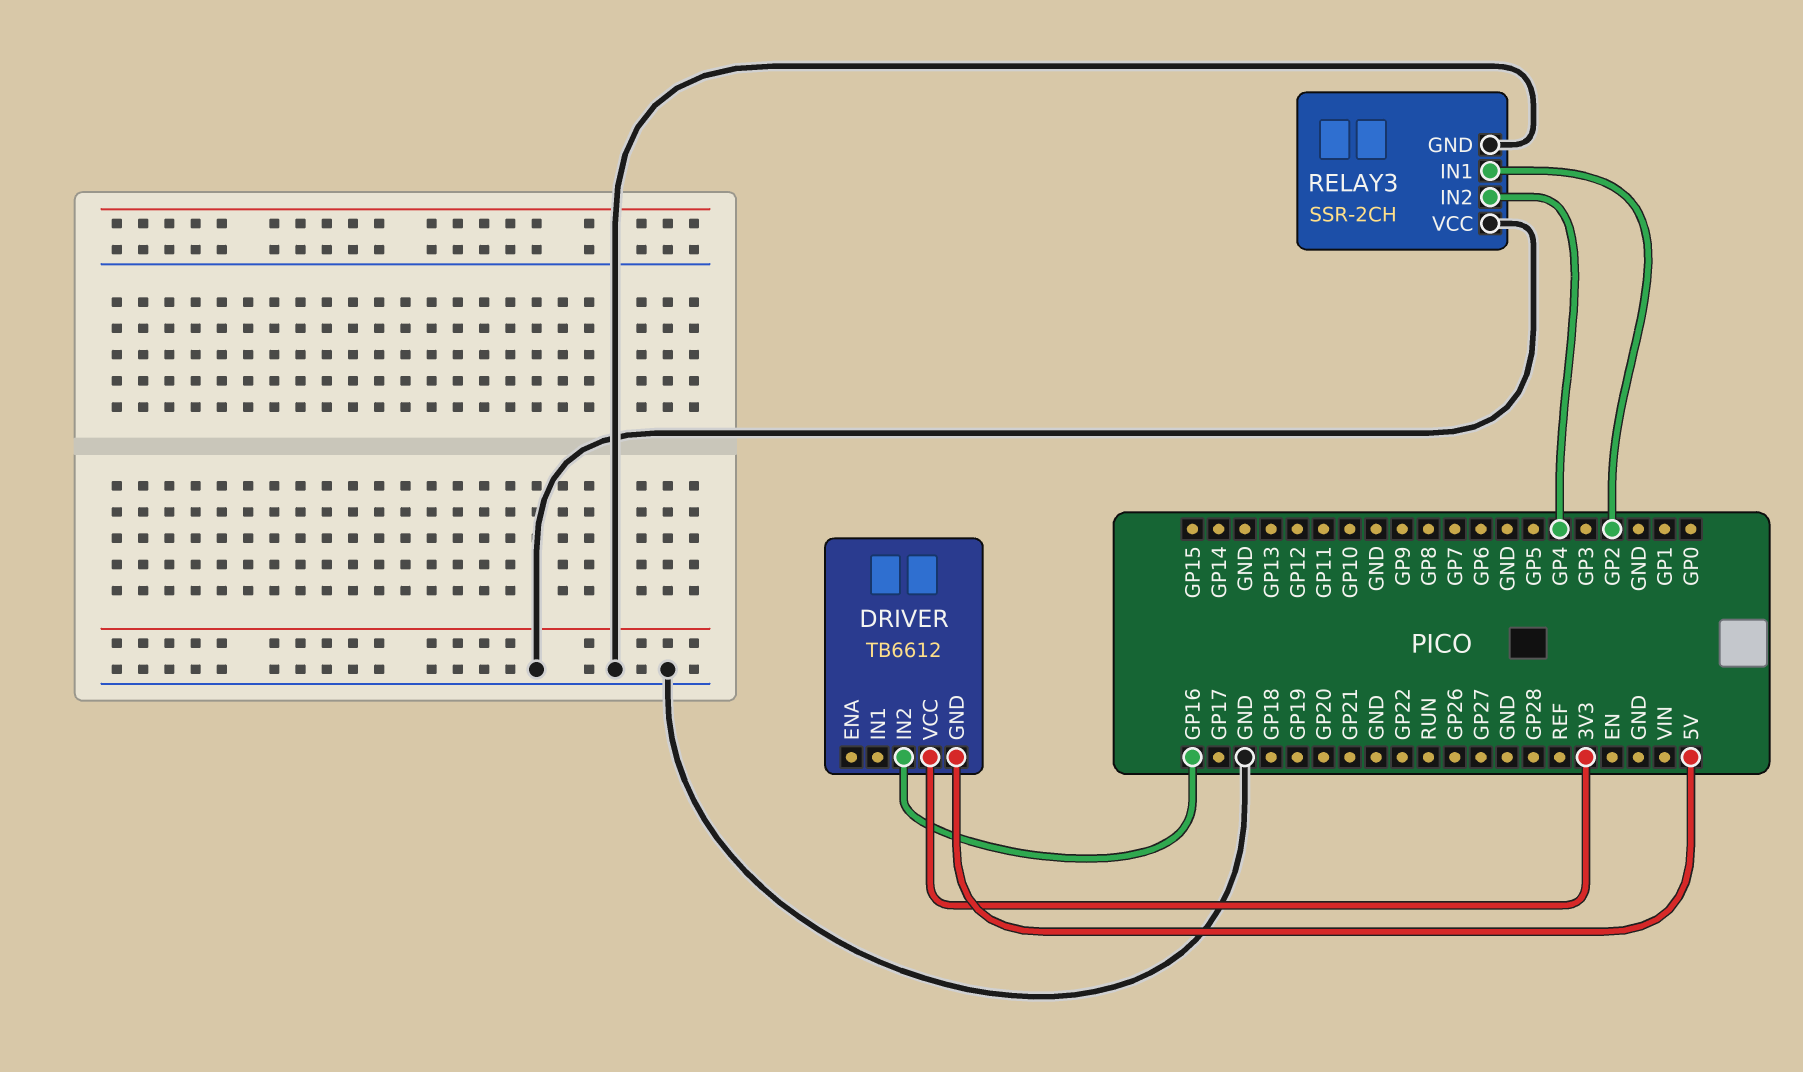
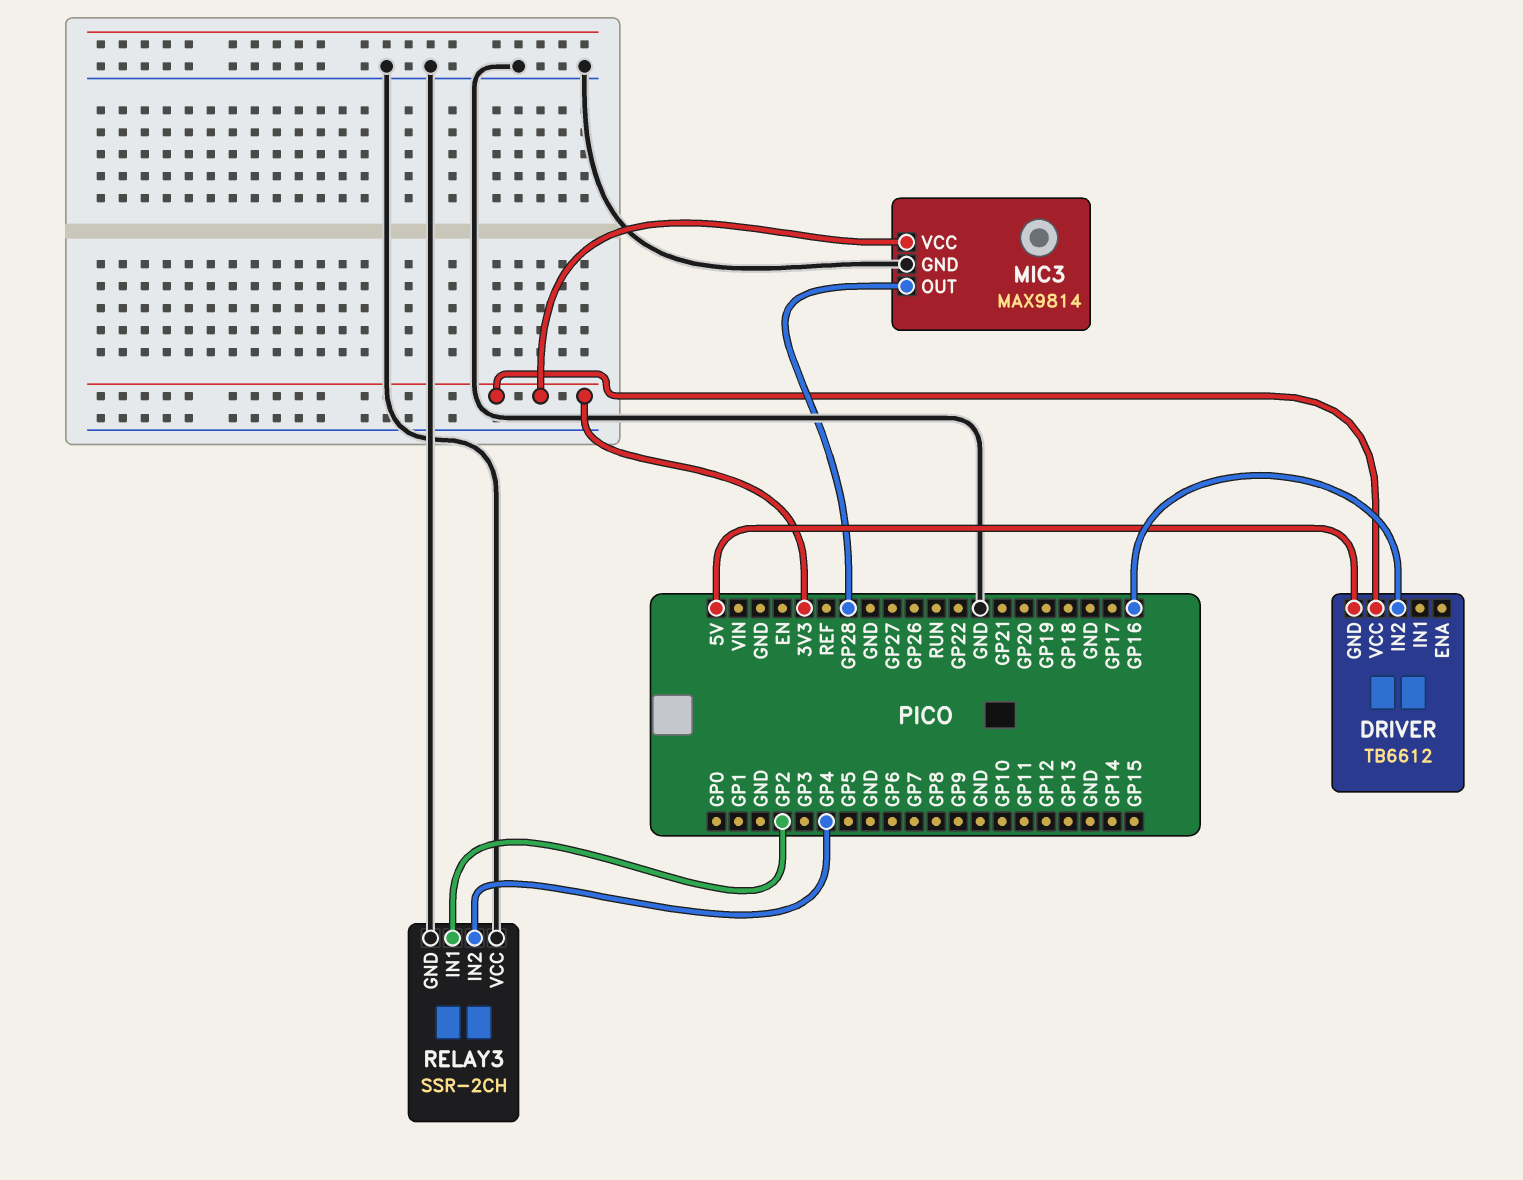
MIC3: none -> MAX9814
MIC3 pin GND: none -> GND
MIC3 pin OUT: none -> GP28
MIC3 pin VCC: none -> 3V3

